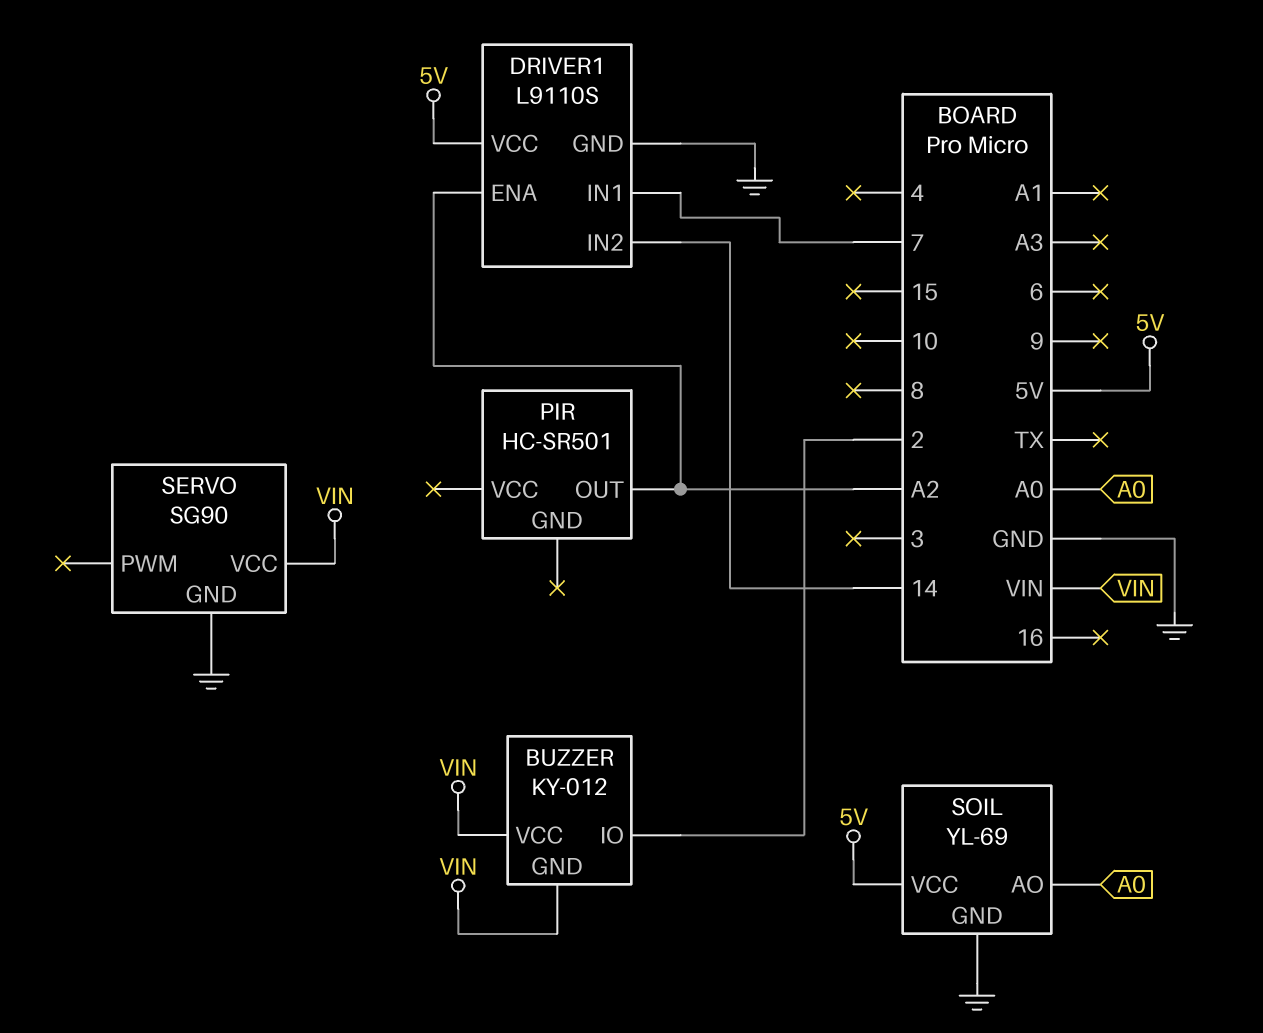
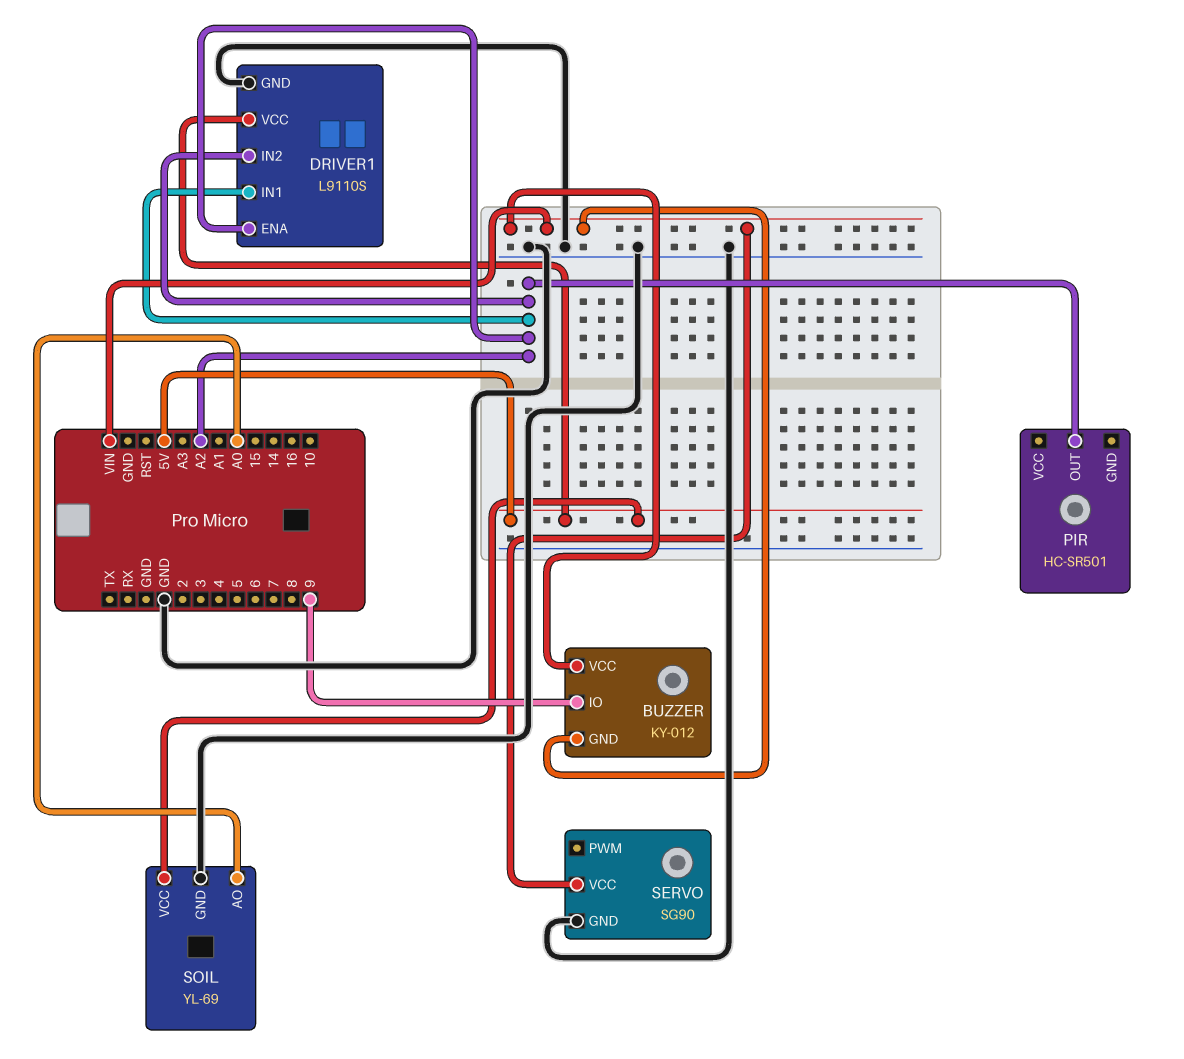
BUZZER pin IO: 2 -> 9
DRIVER1 pin IN1: 7 -> A2
DRIVER1 pin IN2: 14 -> A2

